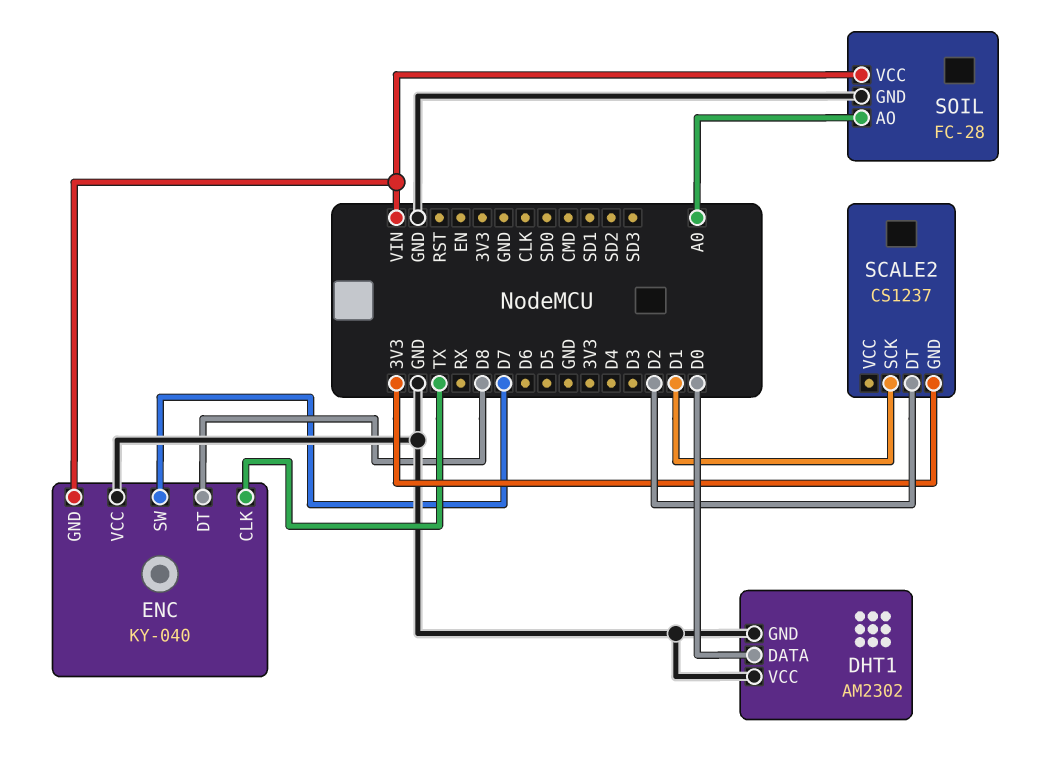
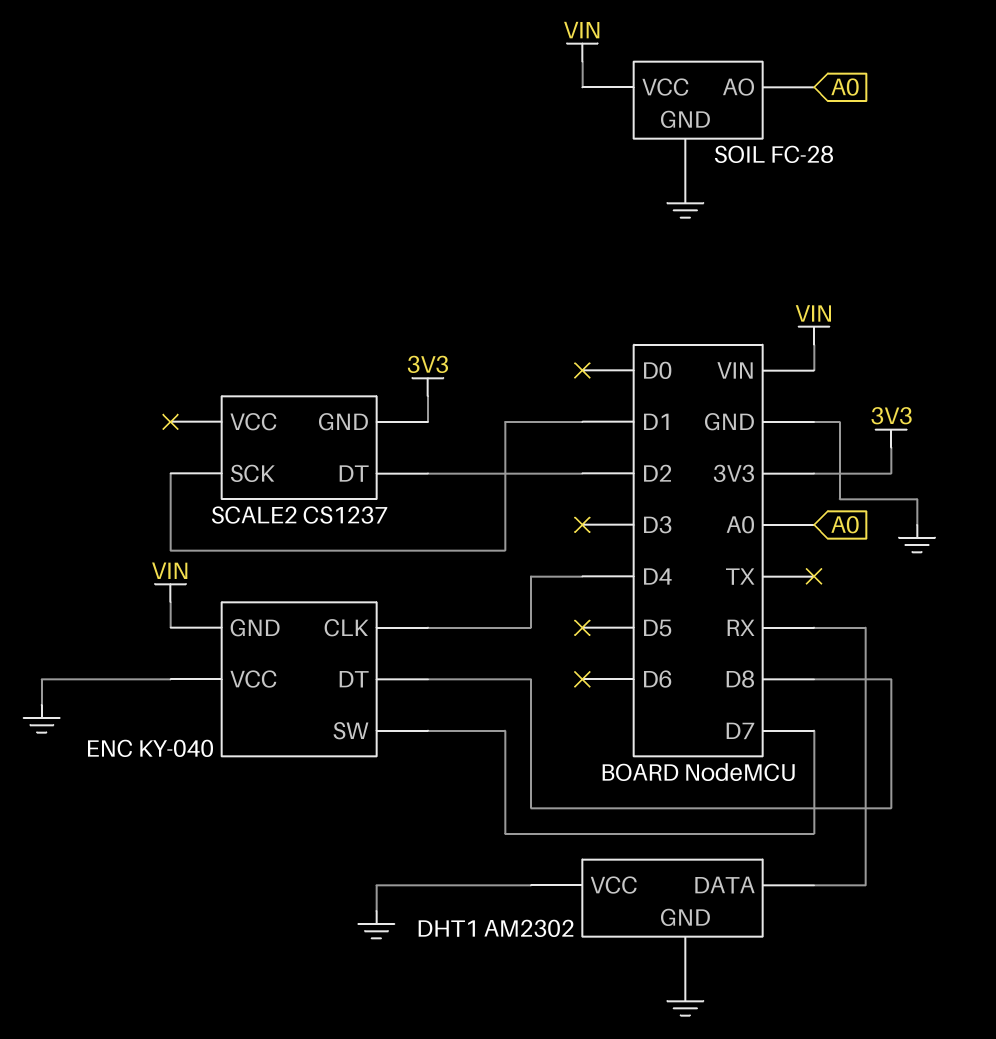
DHT1 pin DATA: D0 -> RX
ENC pin CLK: TX -> D4

